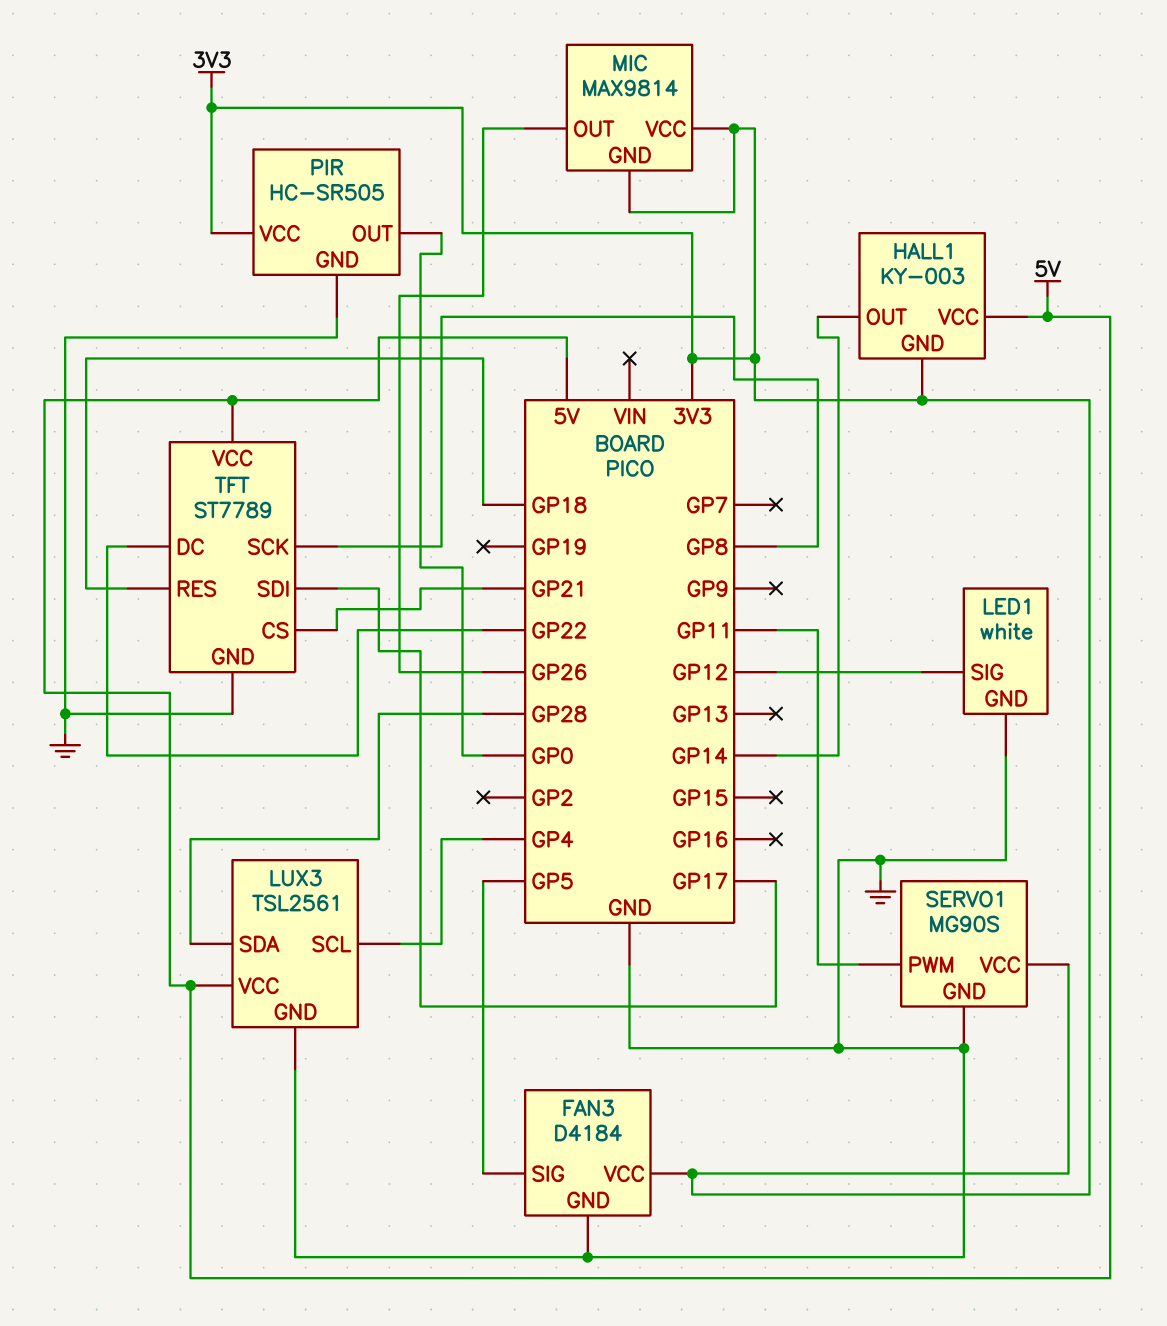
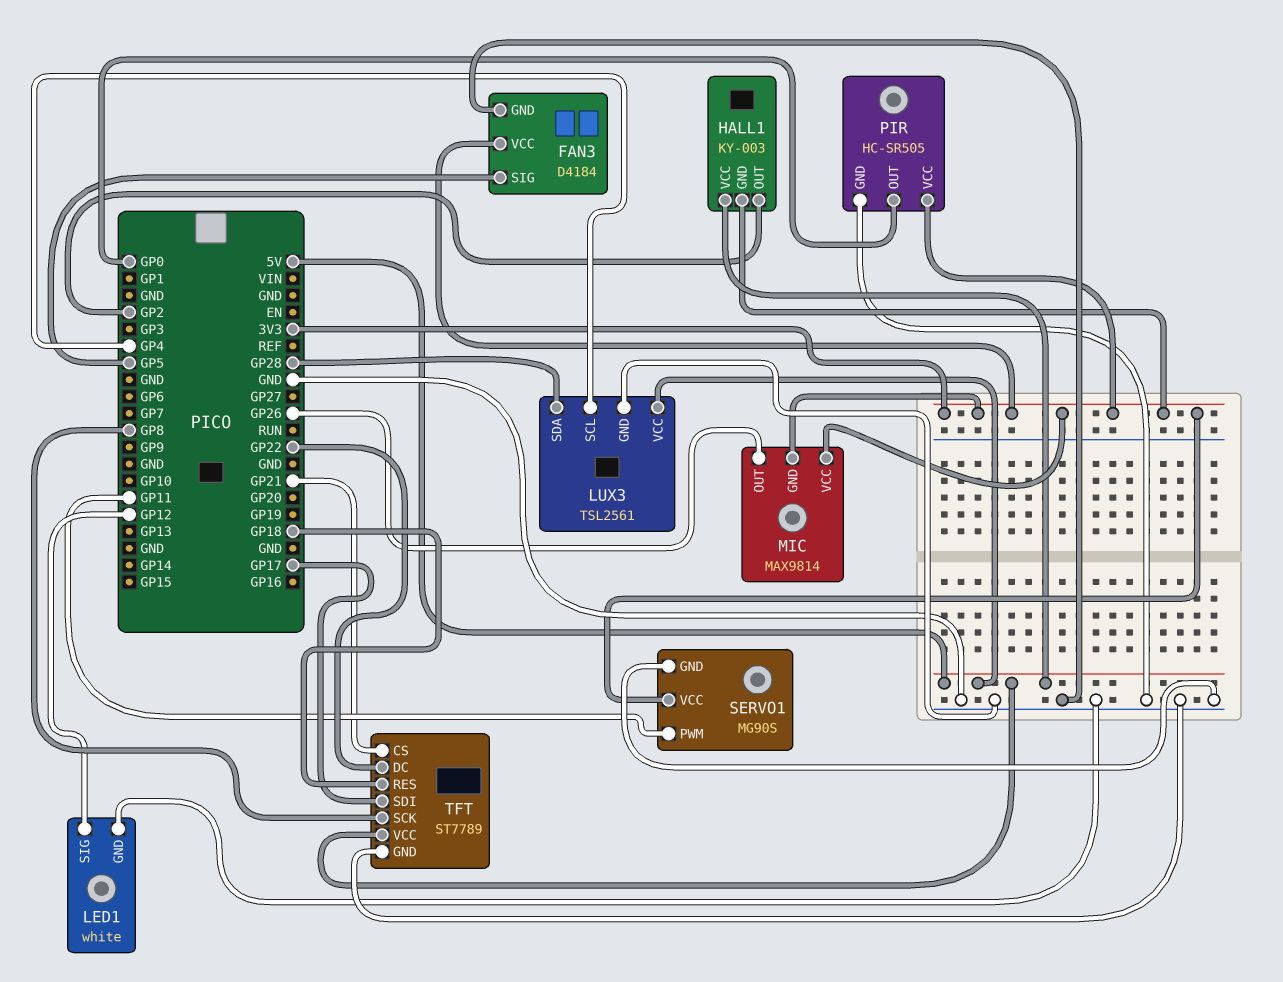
HALL1 pin OUT: GP14 -> GP2

